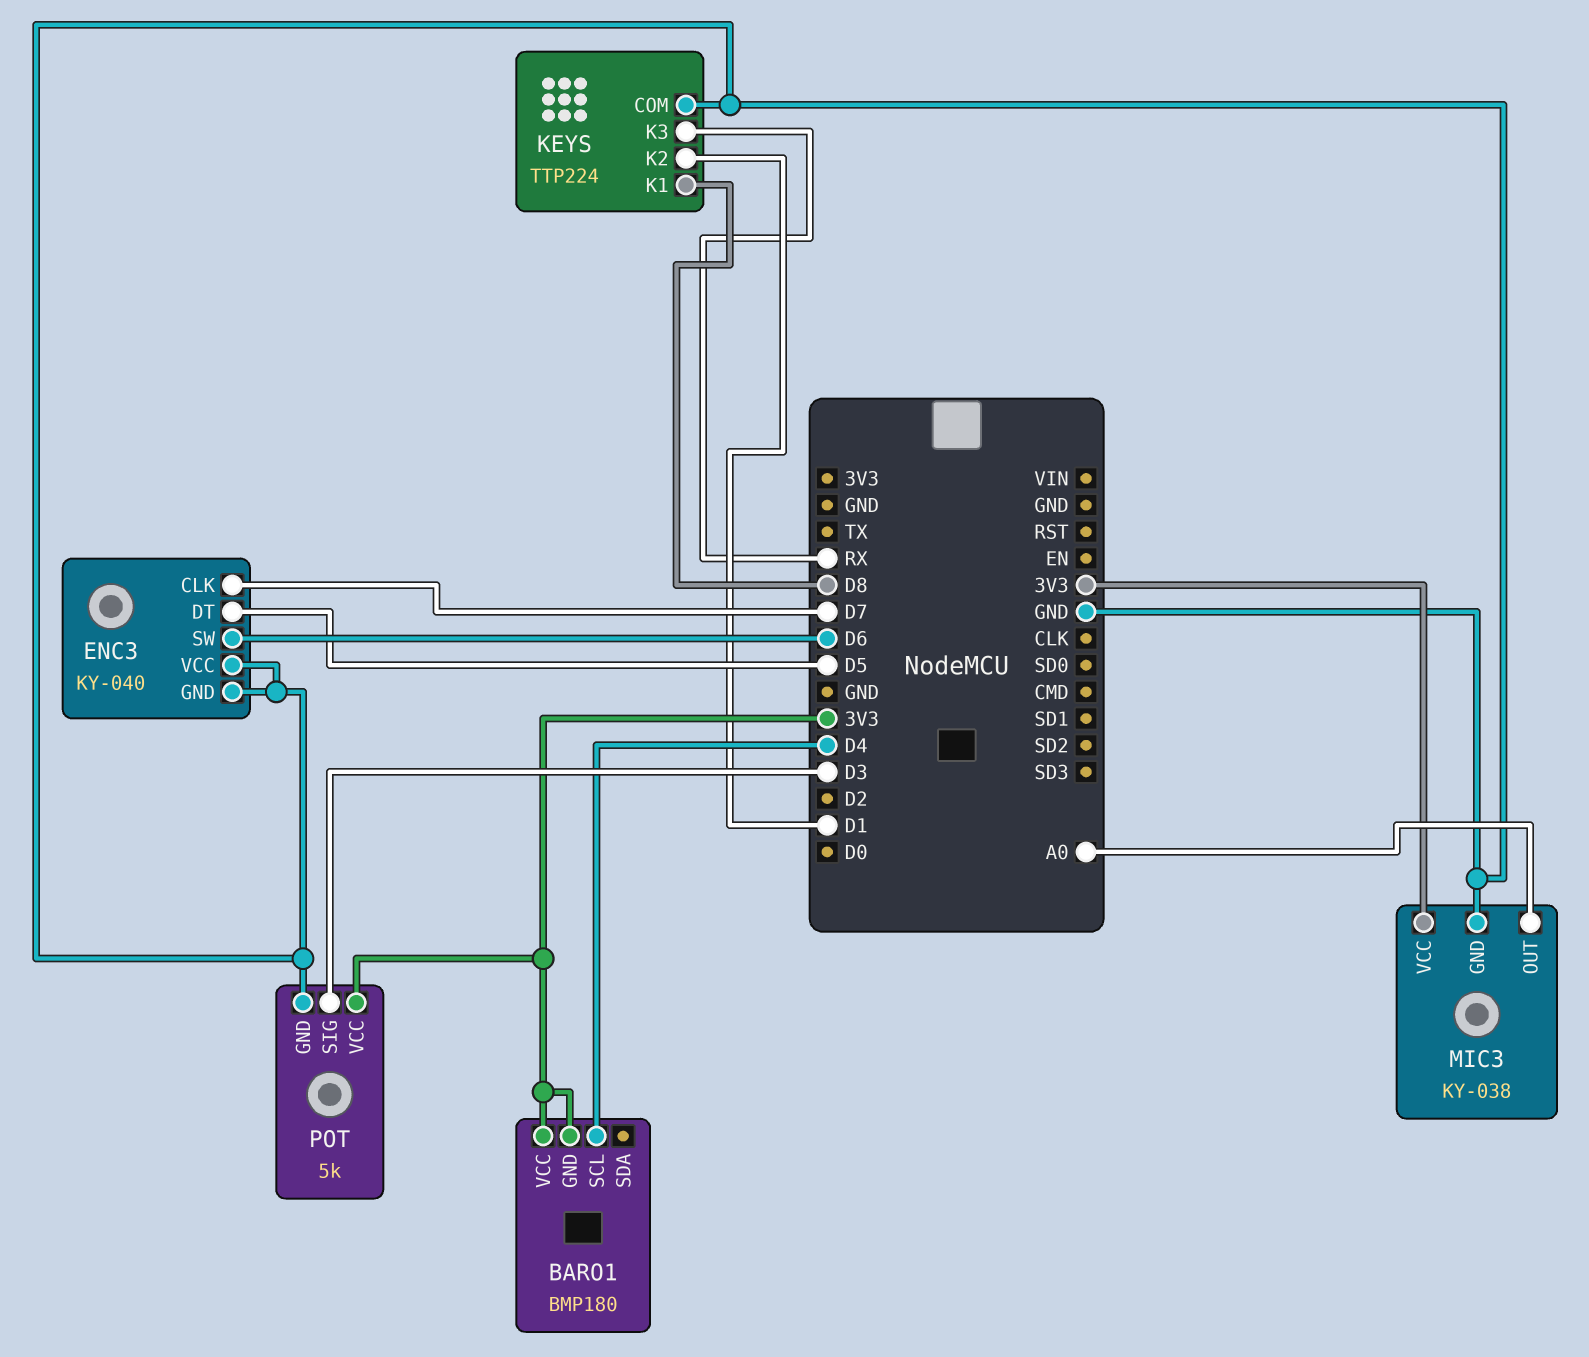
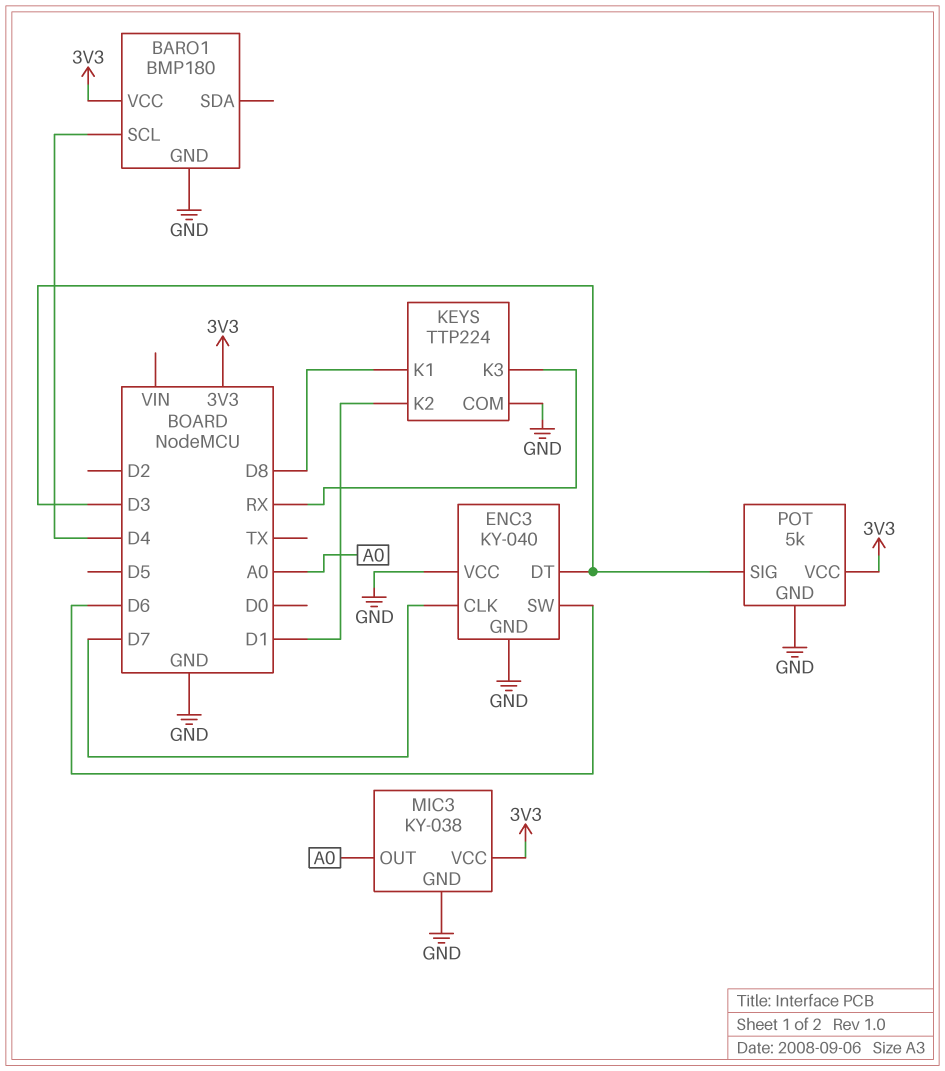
BARO1 pin GND: 3V3 -> GND
ENC3 pin DT: D5 -> D3

